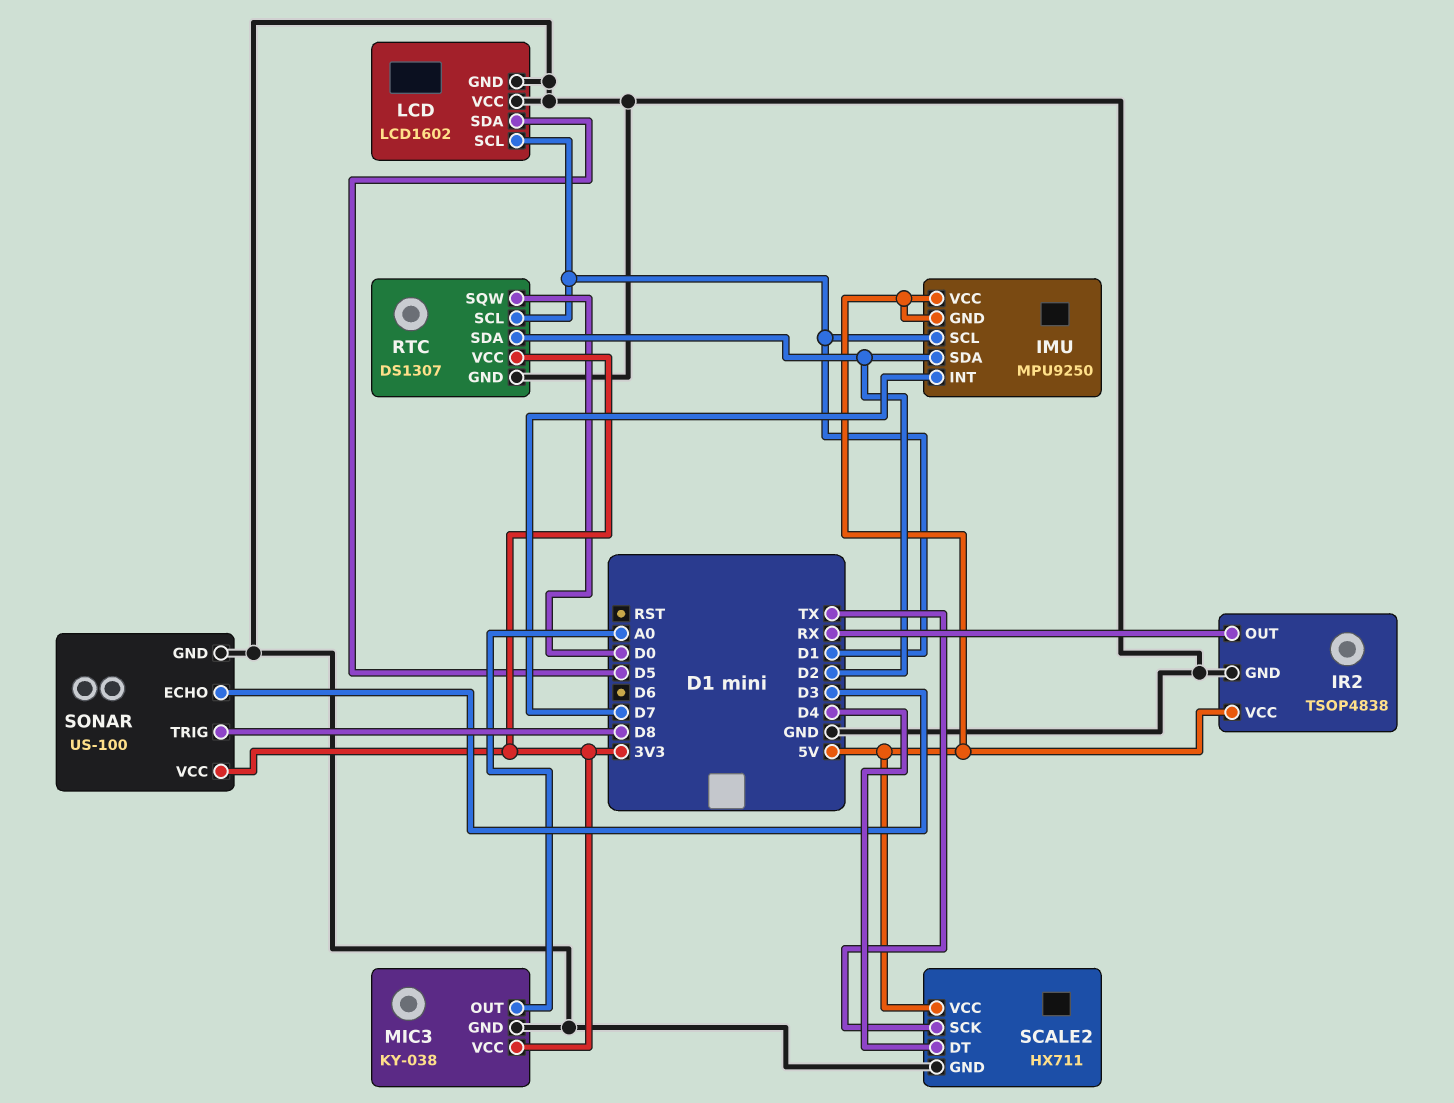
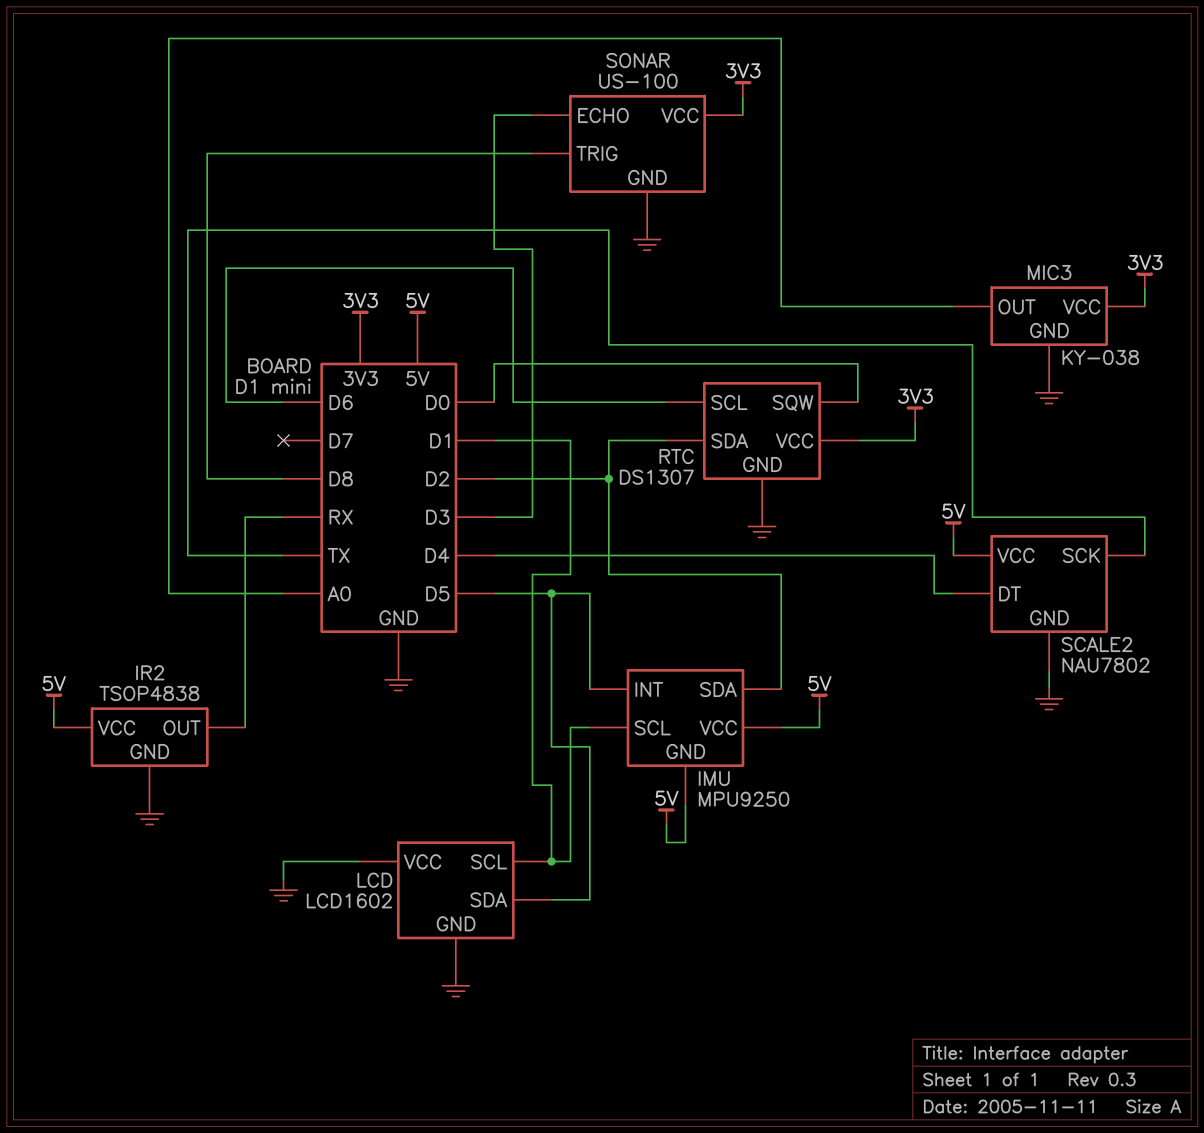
IMU pin INT: D7 -> D5
RTC pin SCL: D1 -> D6
SCALE2: HX711 -> NAU7802

